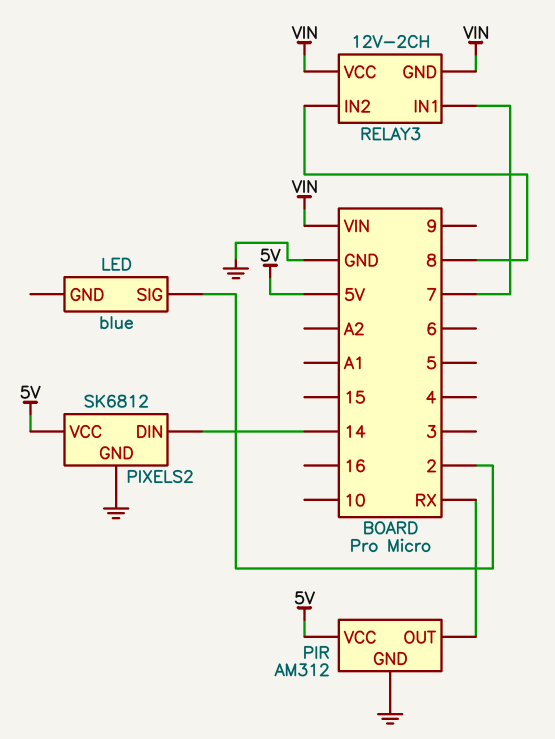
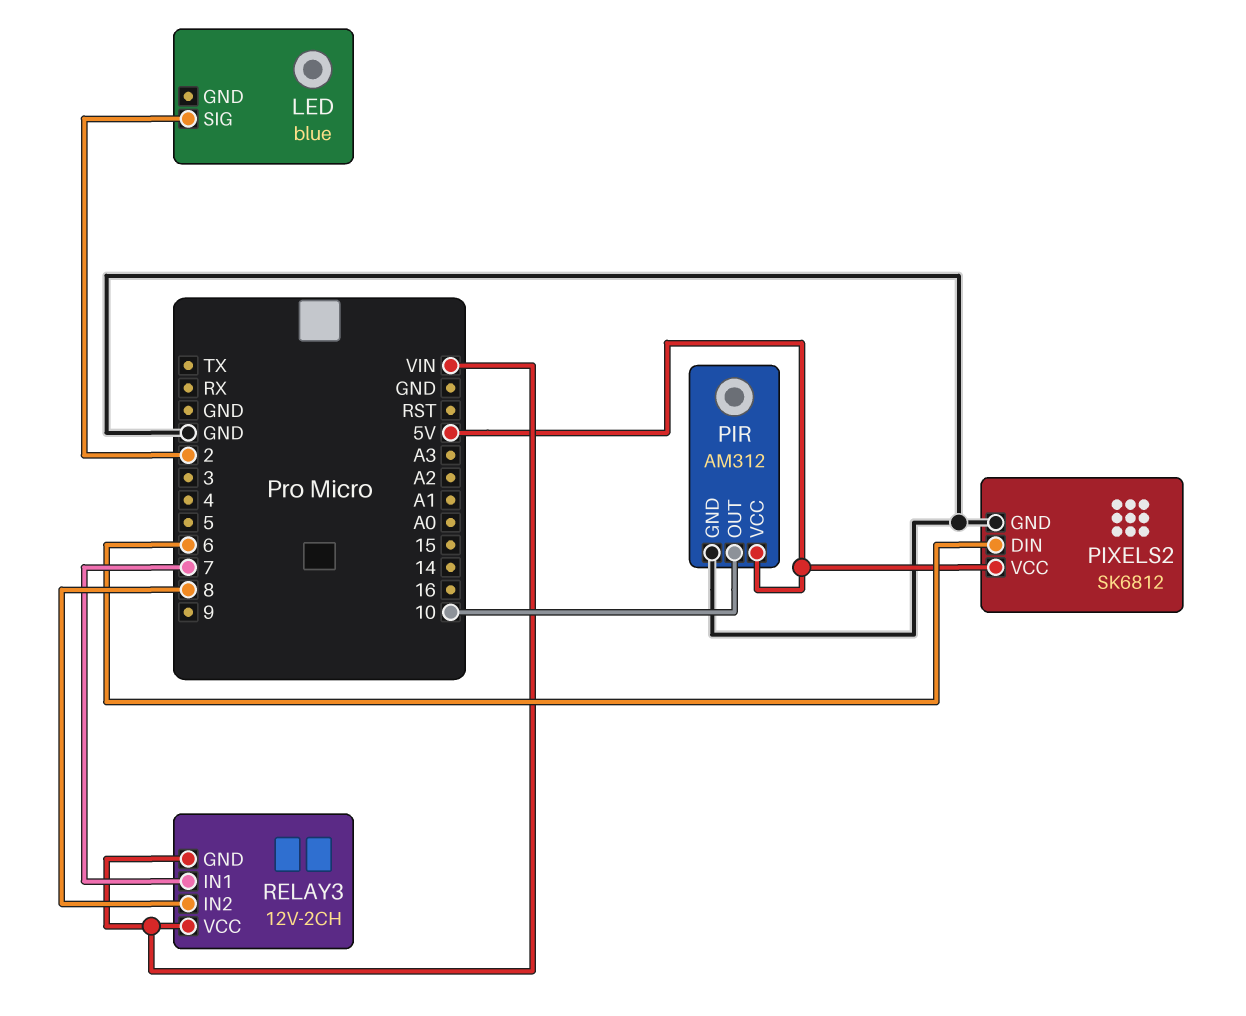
PIR pin OUT: RX -> 10
PIXELS2 pin DIN: 14 -> 6

